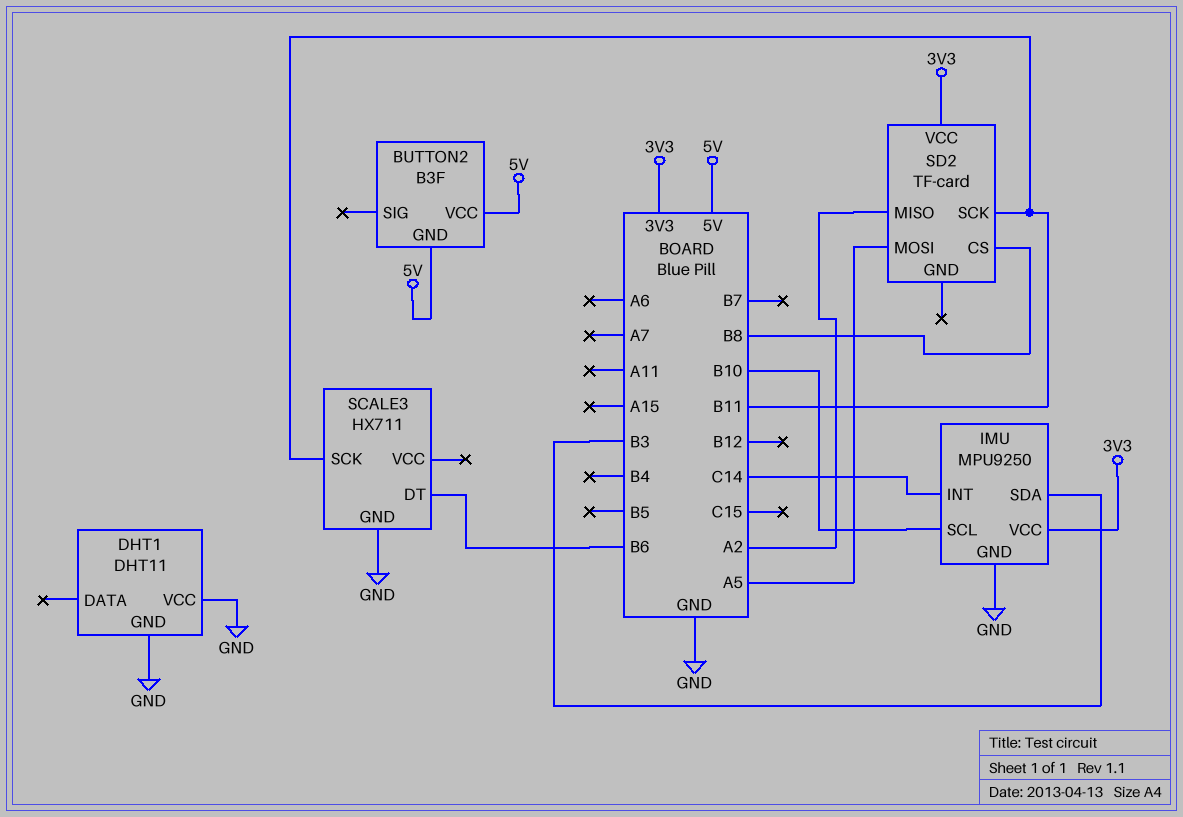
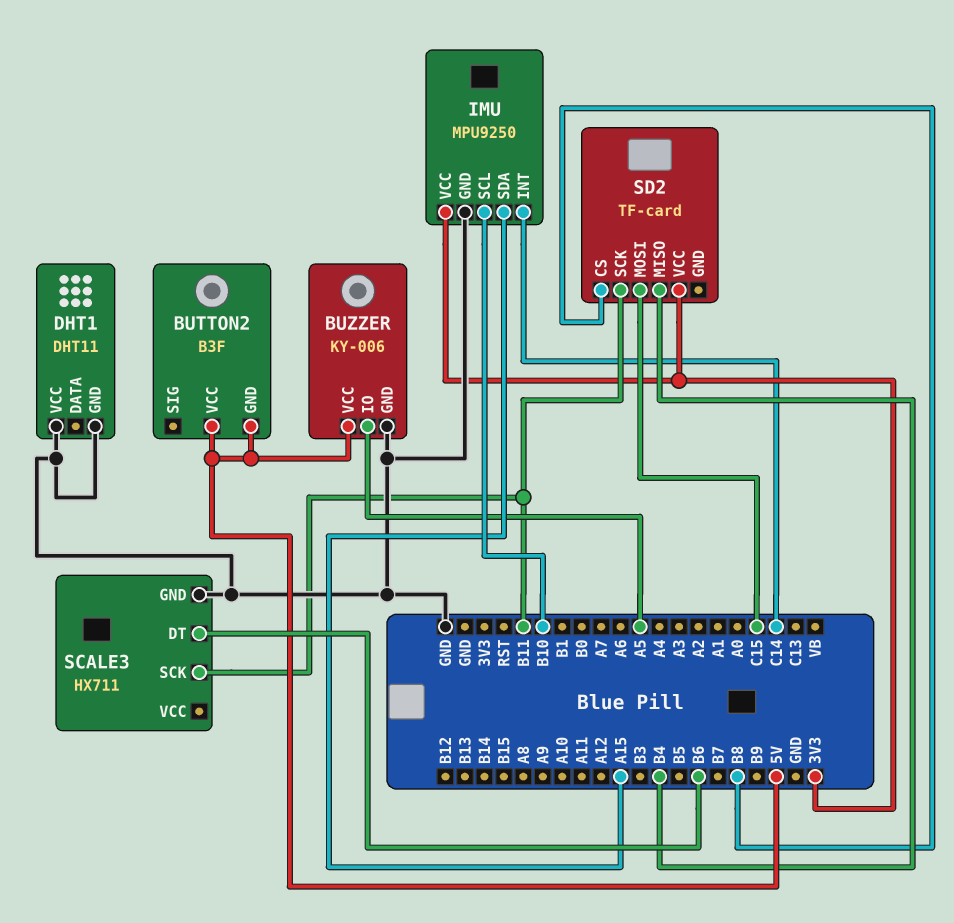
BUZZER: none -> KY-006
BUZZER pin GND: none -> GND
BUZZER pin IO: none -> A5
BUZZER pin VCC: none -> 5V
IMU pin SDA: B3 -> A15
SD2 pin MISO: A2 -> B4
SD2 pin MOSI: A5 -> C15

